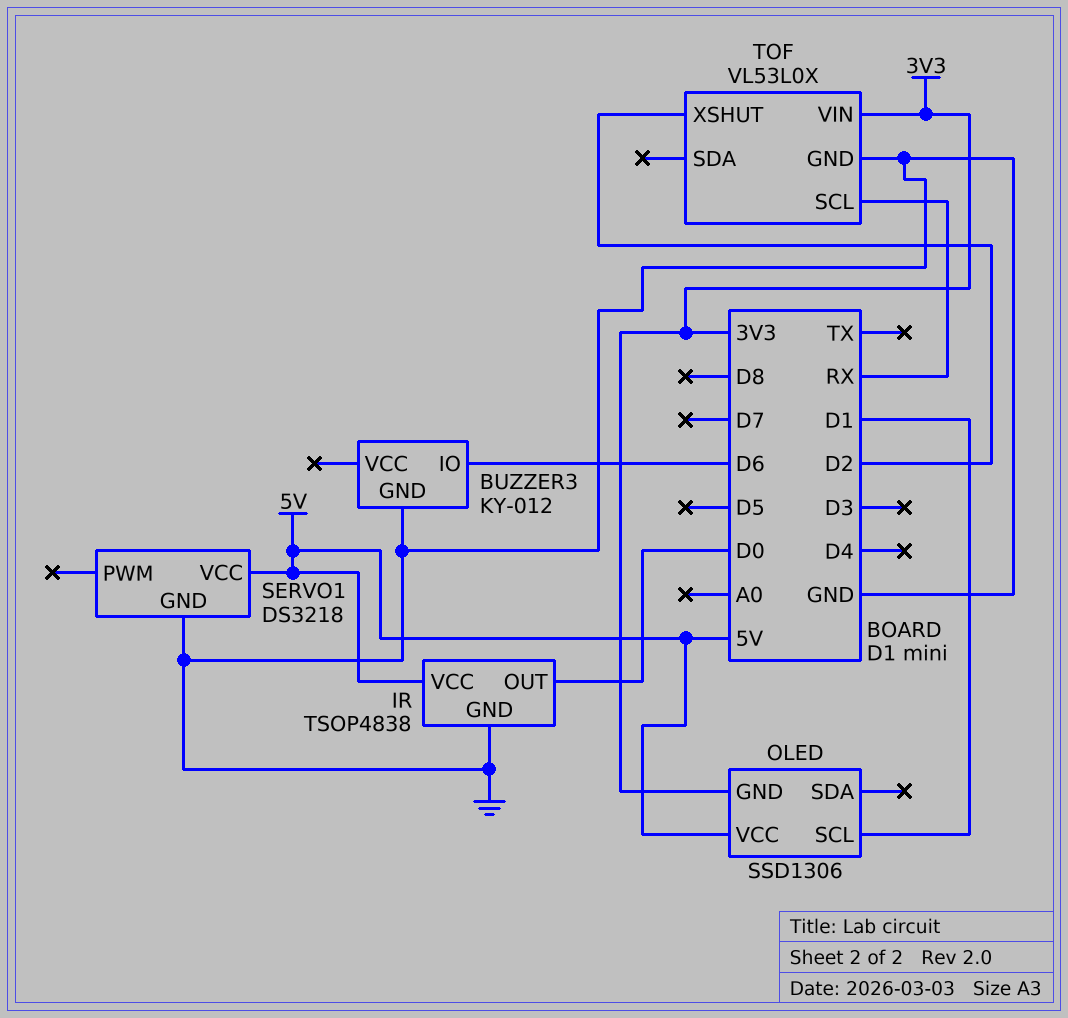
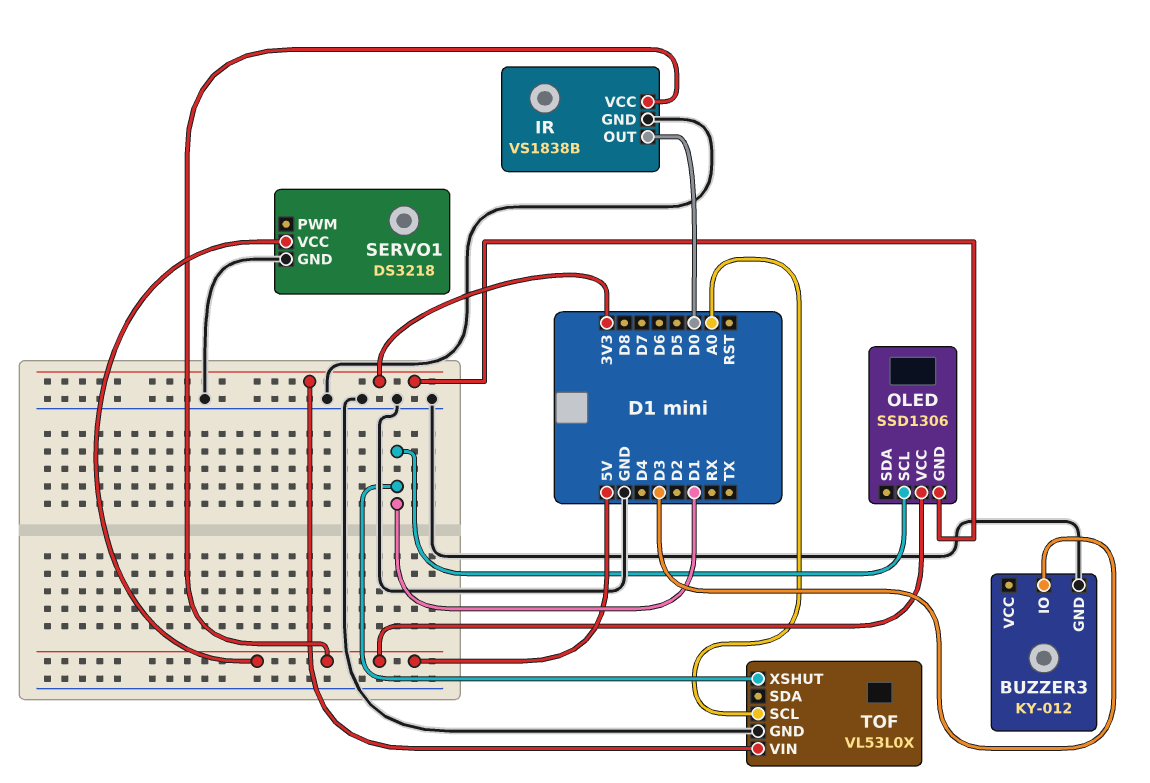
BUZZER3 pin IO: D6 -> D3
IR: TSOP4838 -> VS1838B
TOF pin SCL: RX -> A0
TOF pin XSHUT: D2 -> D1

